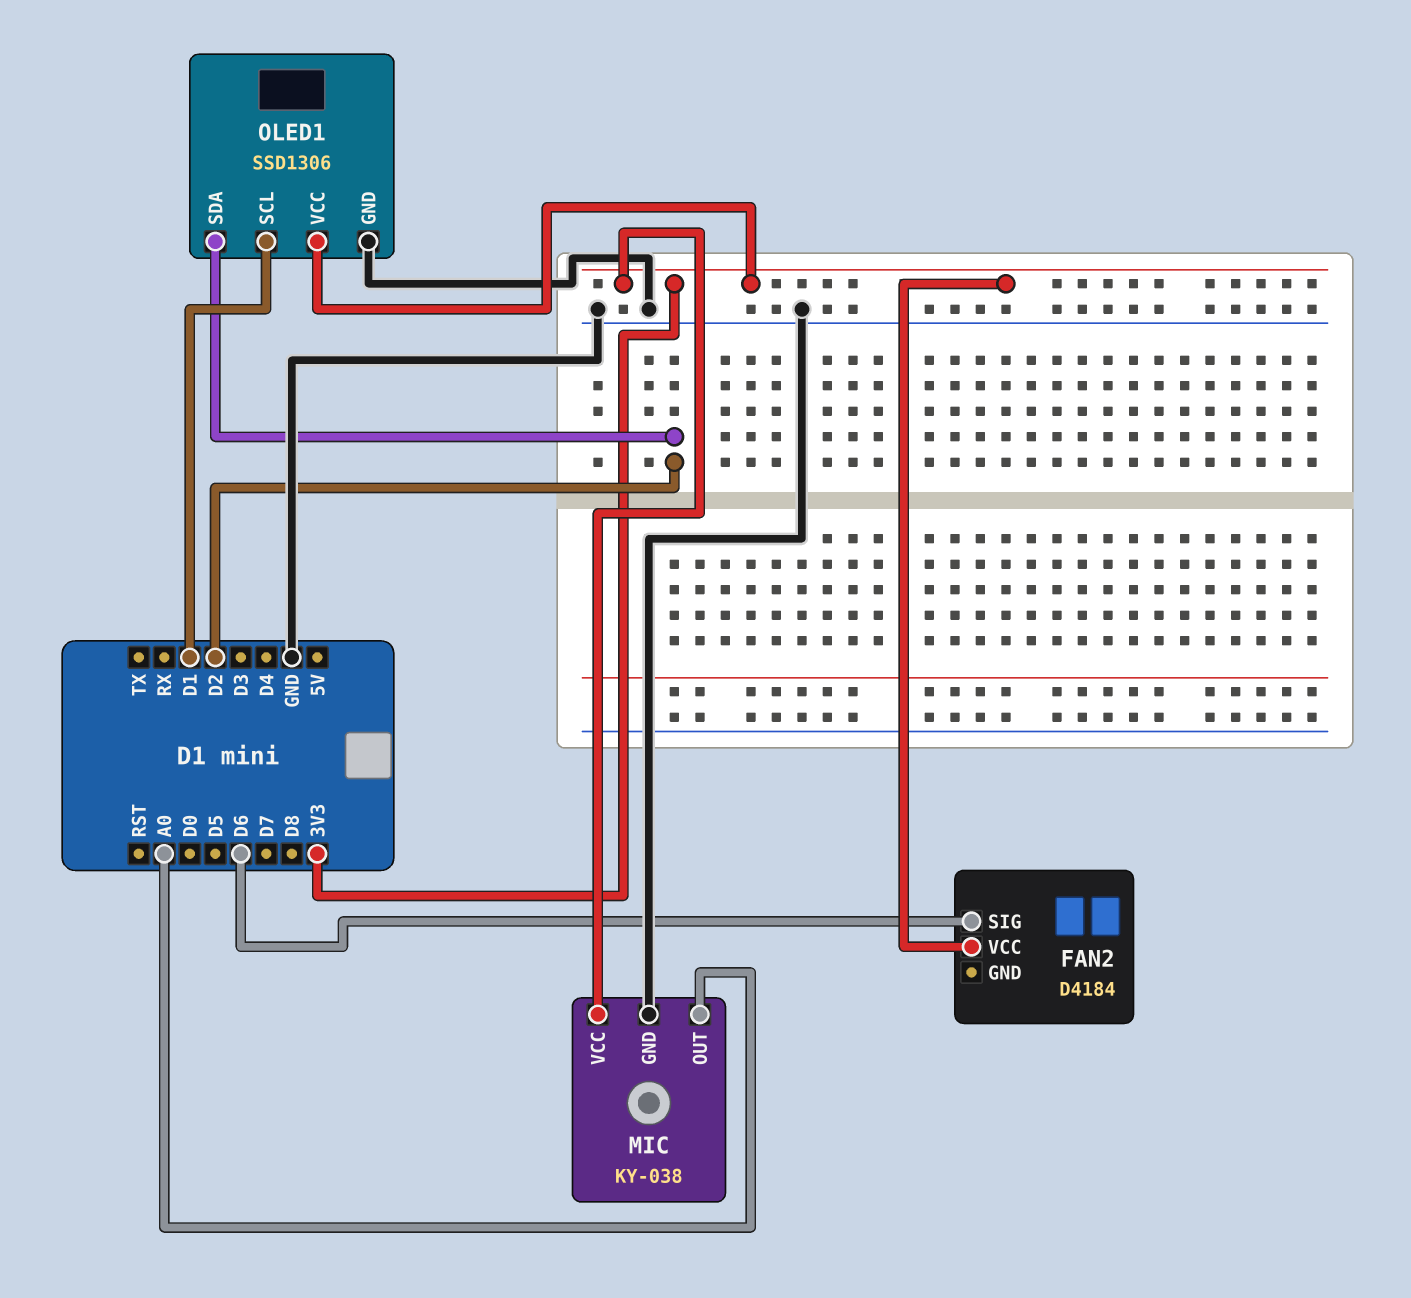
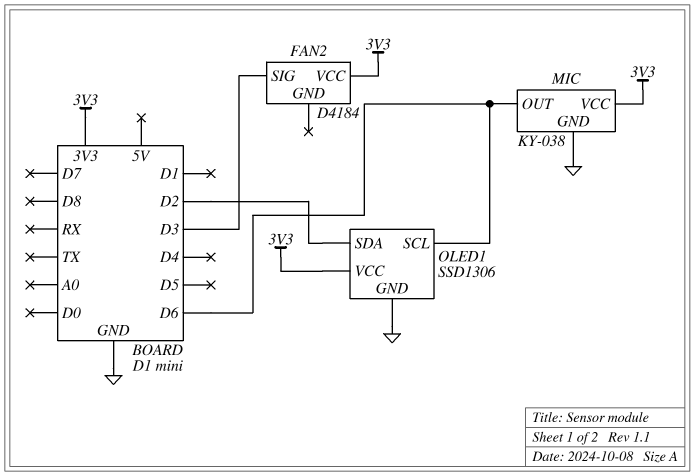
FAN2 pin SIG: D6 -> D3
MIC pin OUT: A0 -> D6
OLED1 pin SCL: D1 -> D6

